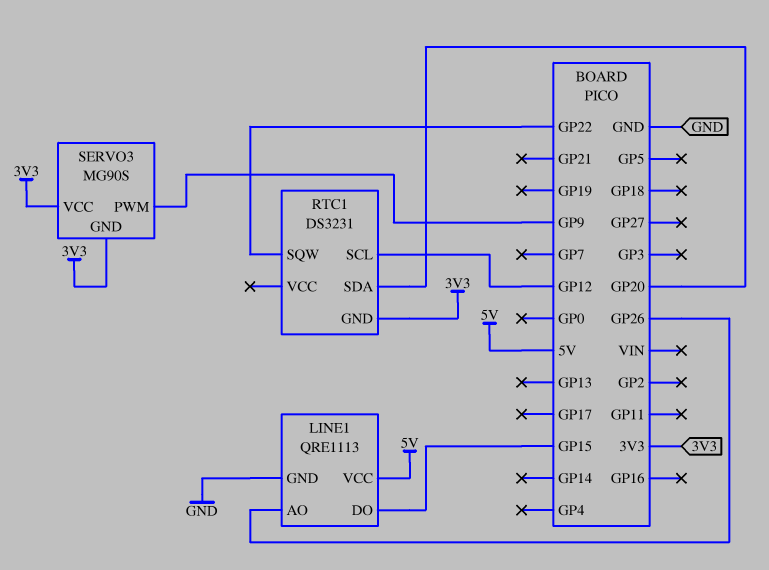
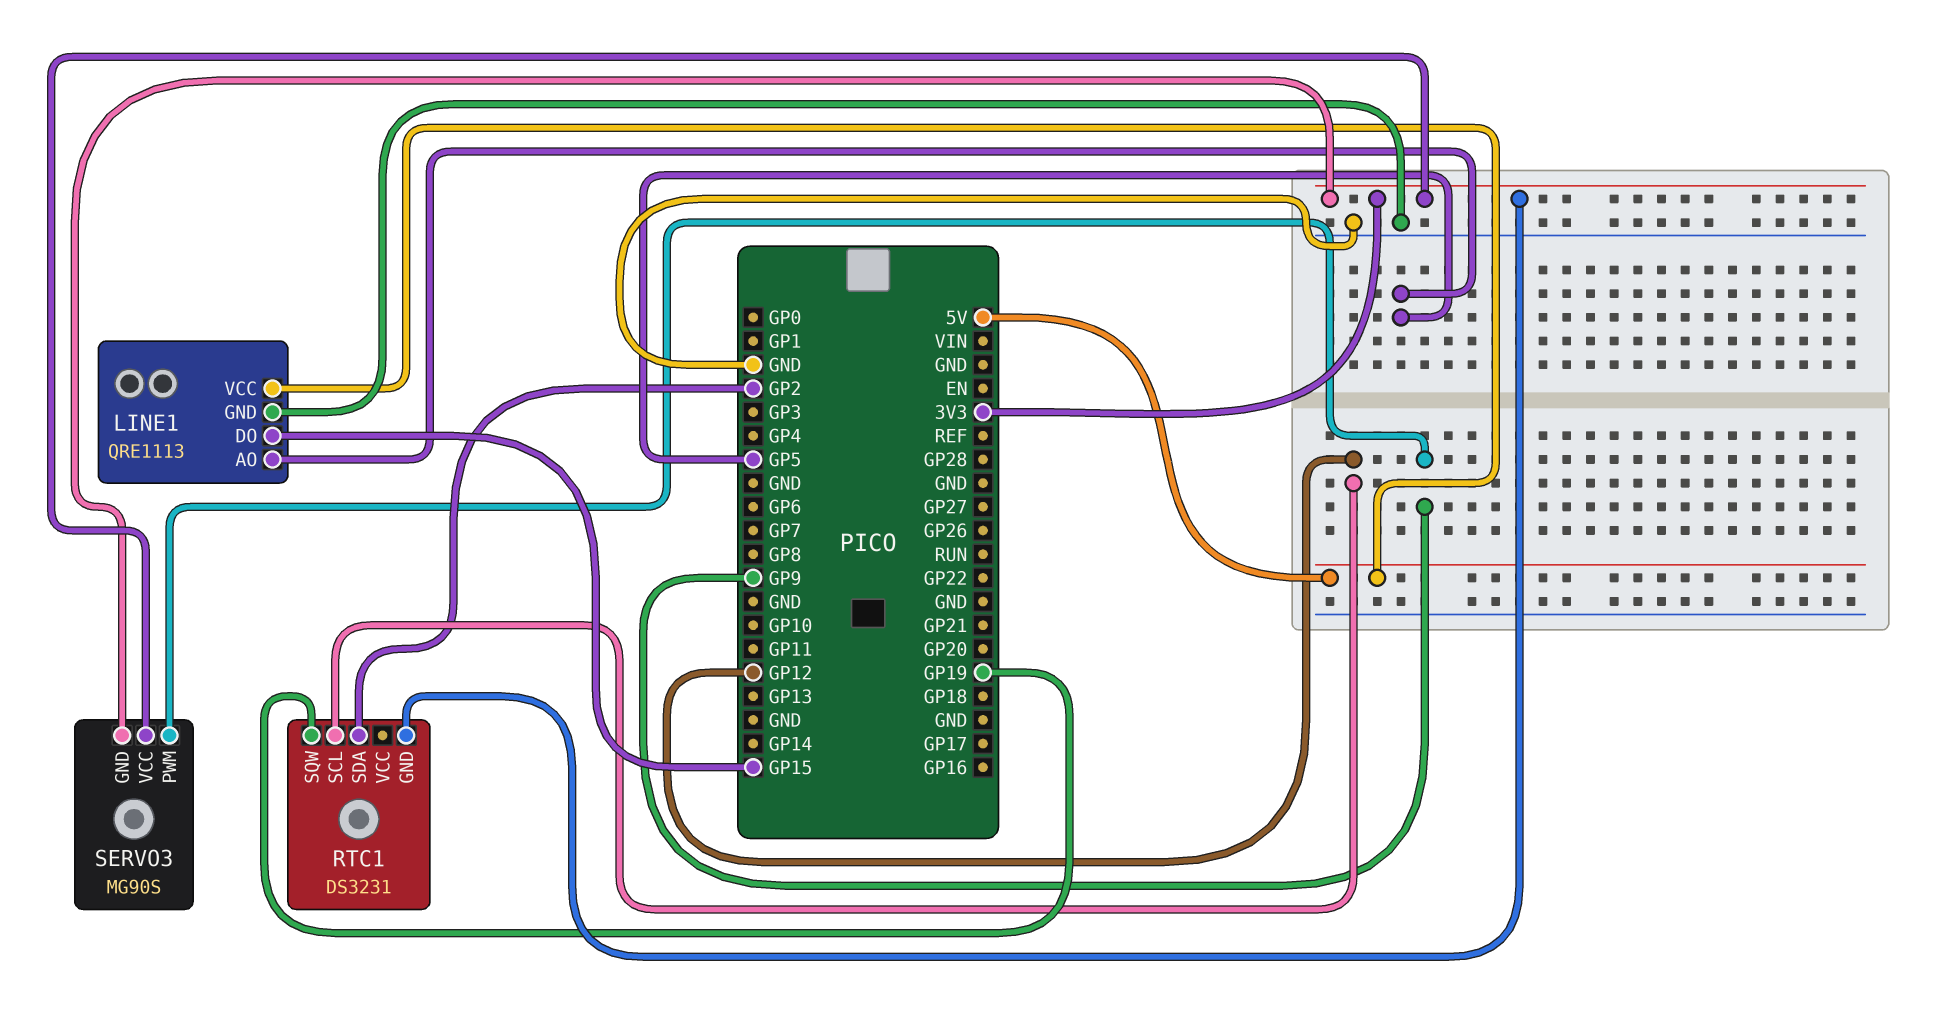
LINE1 pin AO: GP26 -> GP5
RTC1 pin SDA: GP20 -> GP2
RTC1 pin SQW: GP22 -> GP19

